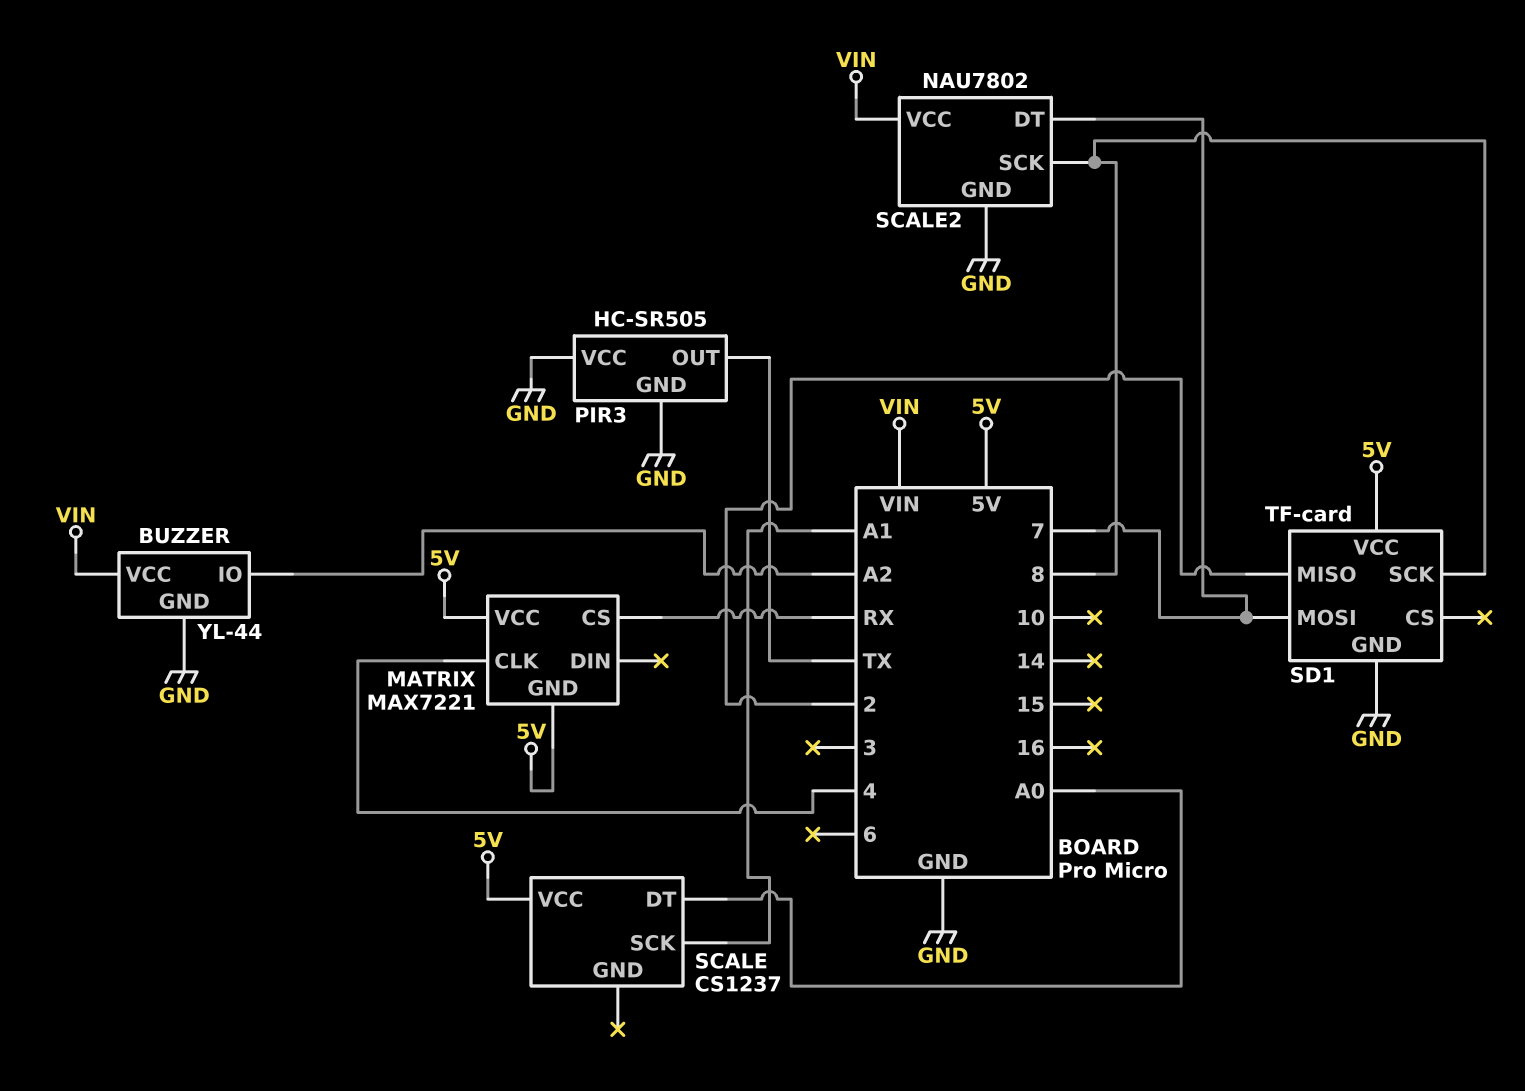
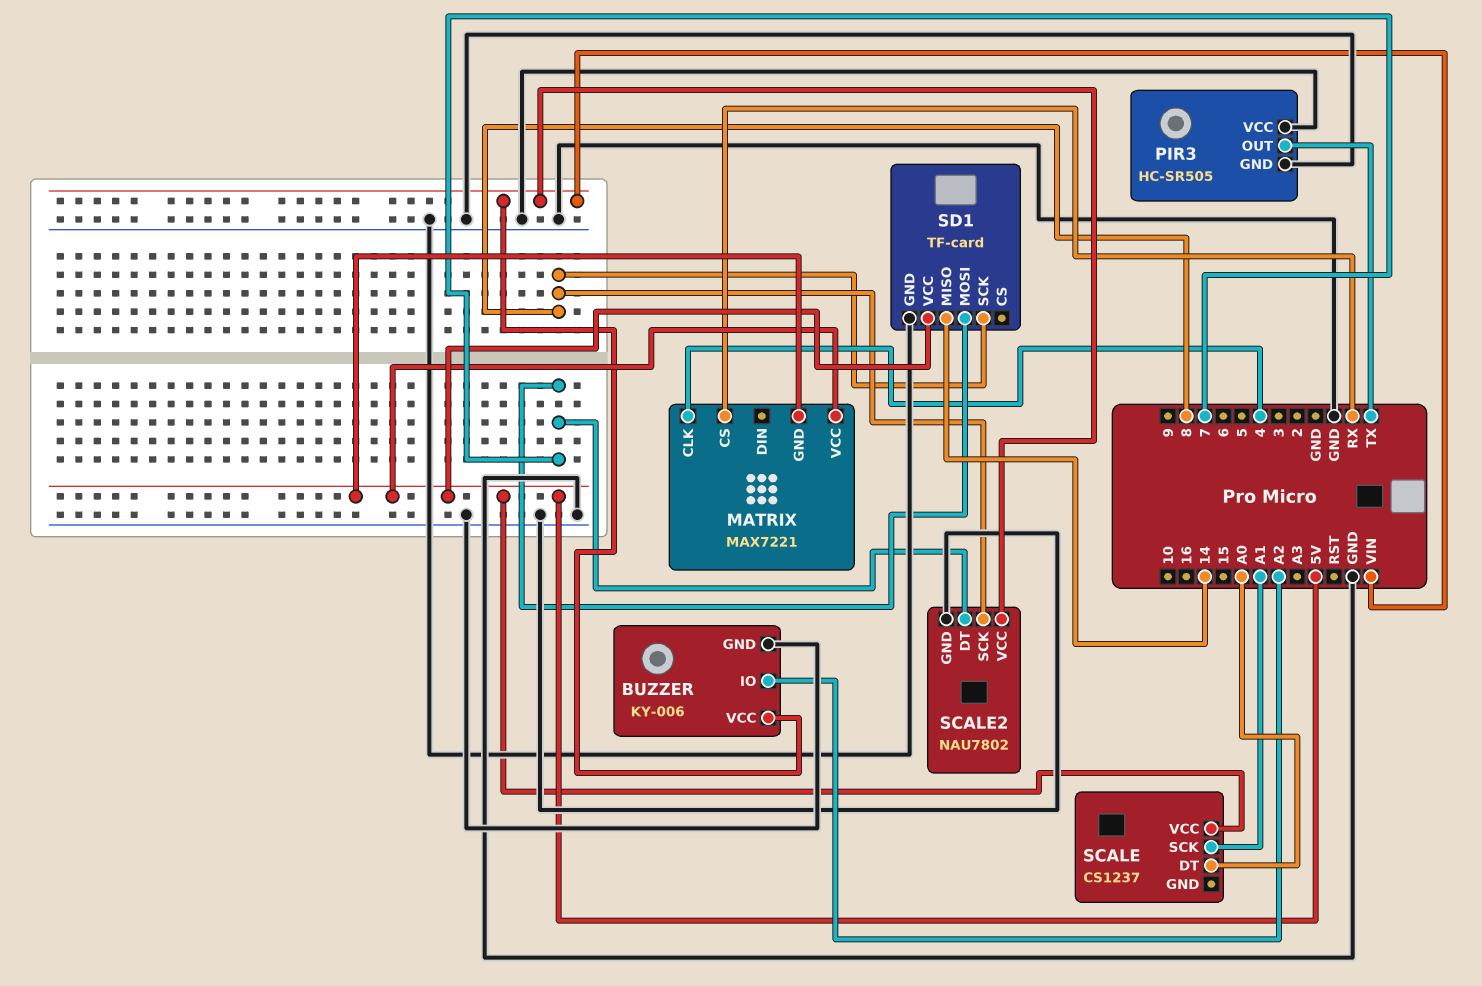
BUZZER: YL-44 -> KY-006
SD1 pin MISO: 2 -> 14

